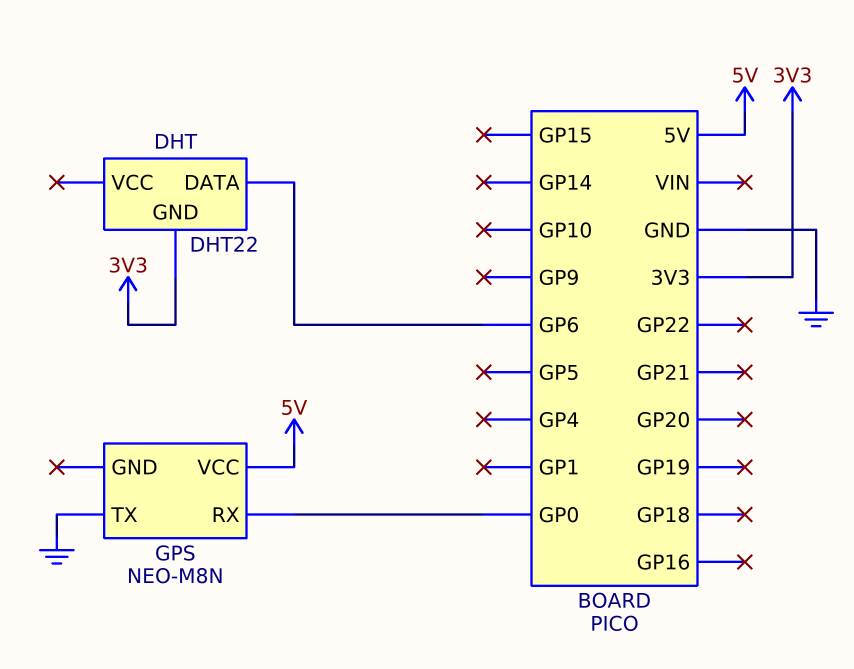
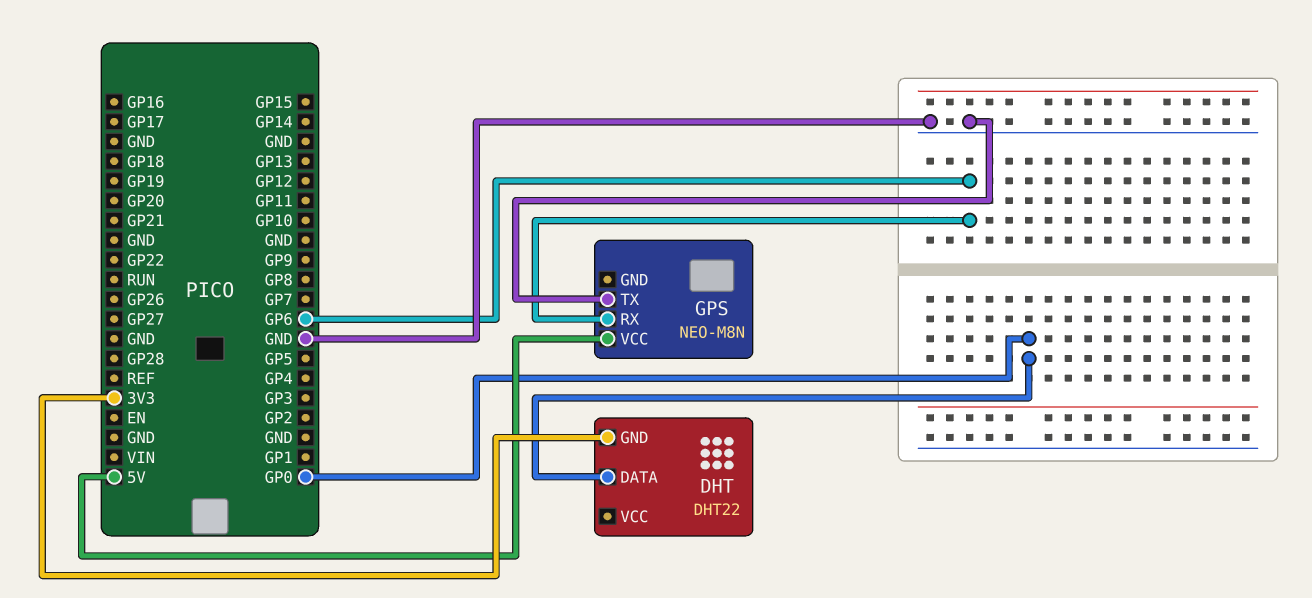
DHT pin DATA: GP6 -> GP0
GPS pin RX: GP0 -> GP6

